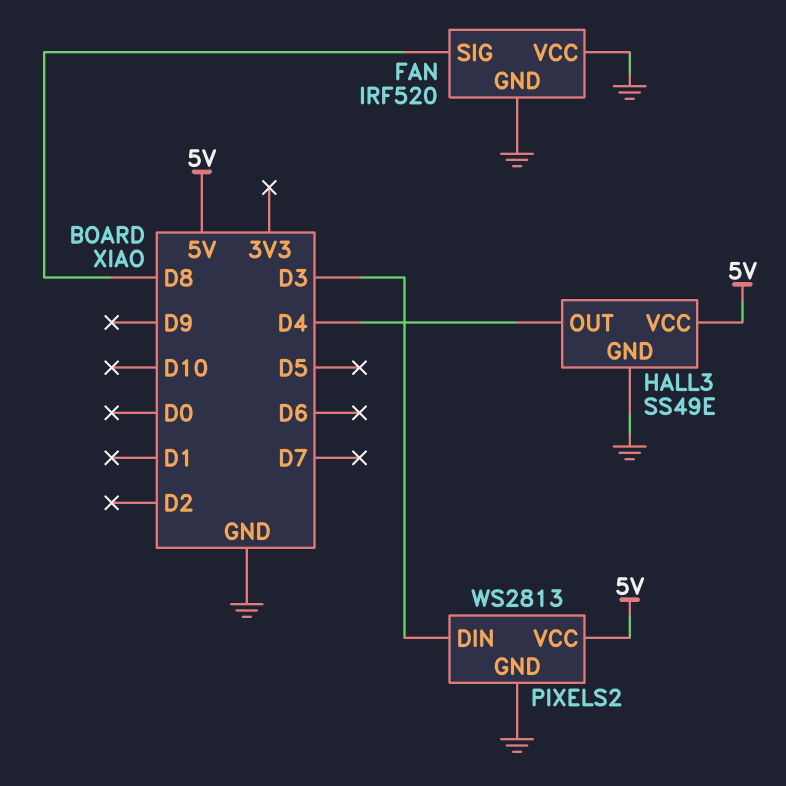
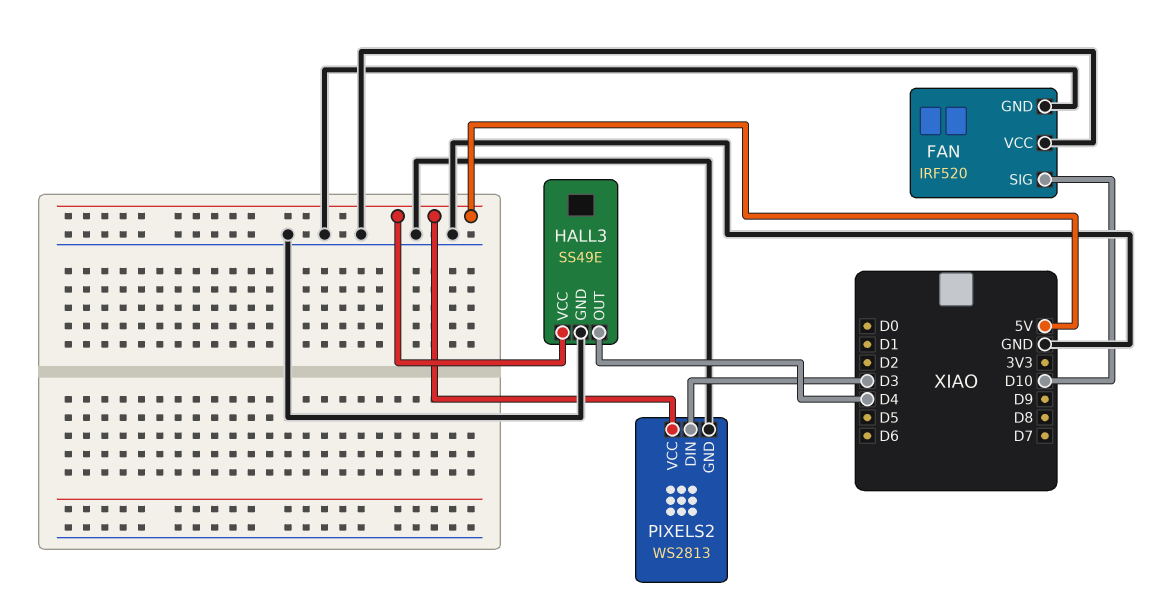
FAN pin SIG: D8 -> D10

